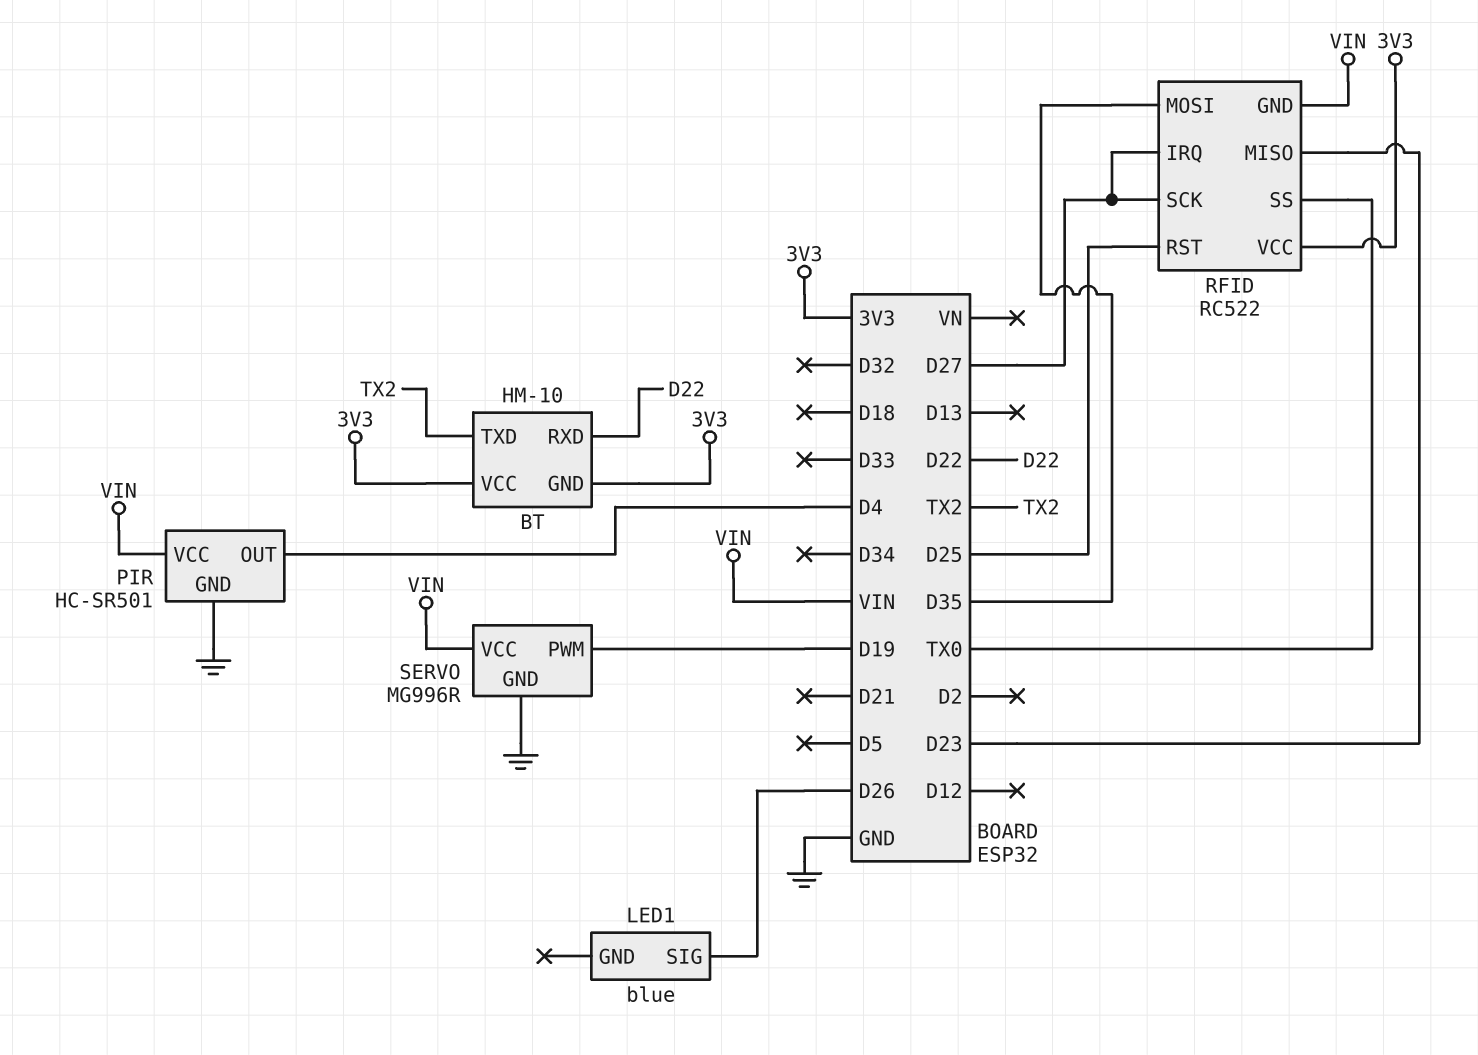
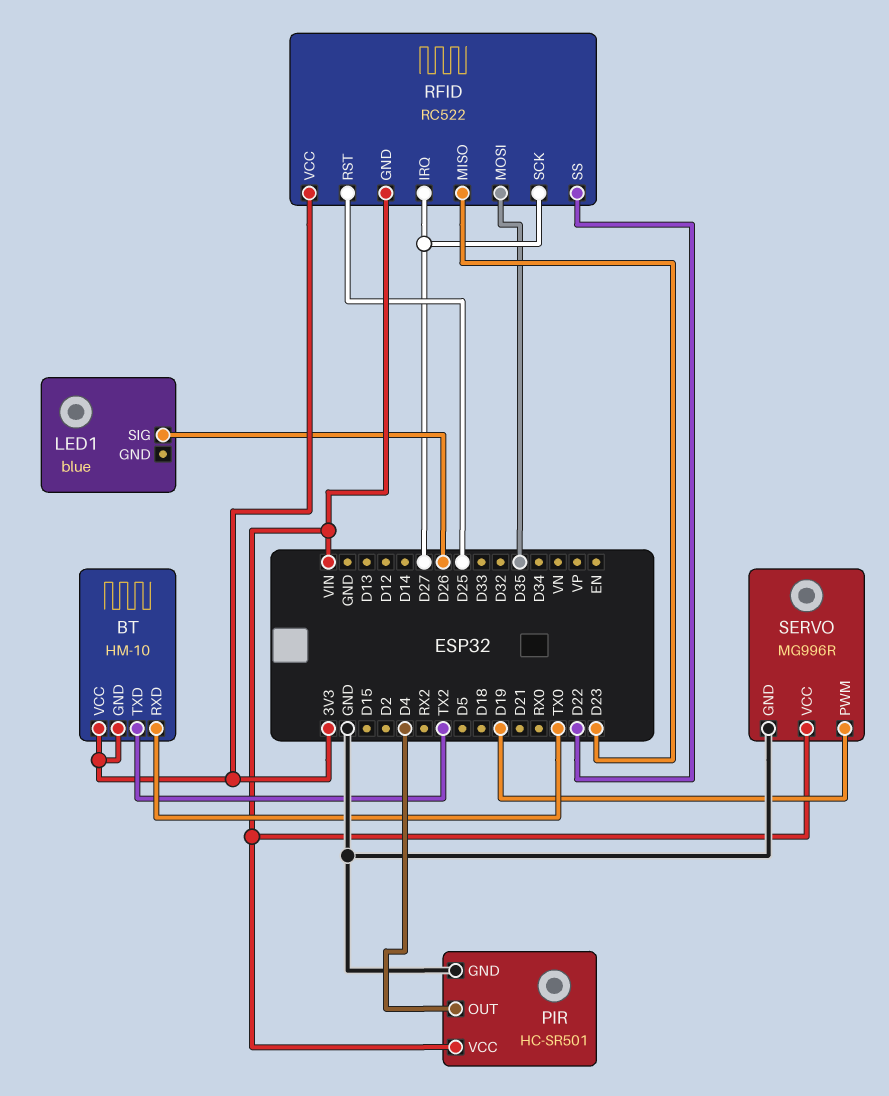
BT pin RXD: D22 -> TX0
RFID pin SS: TX0 -> D22

